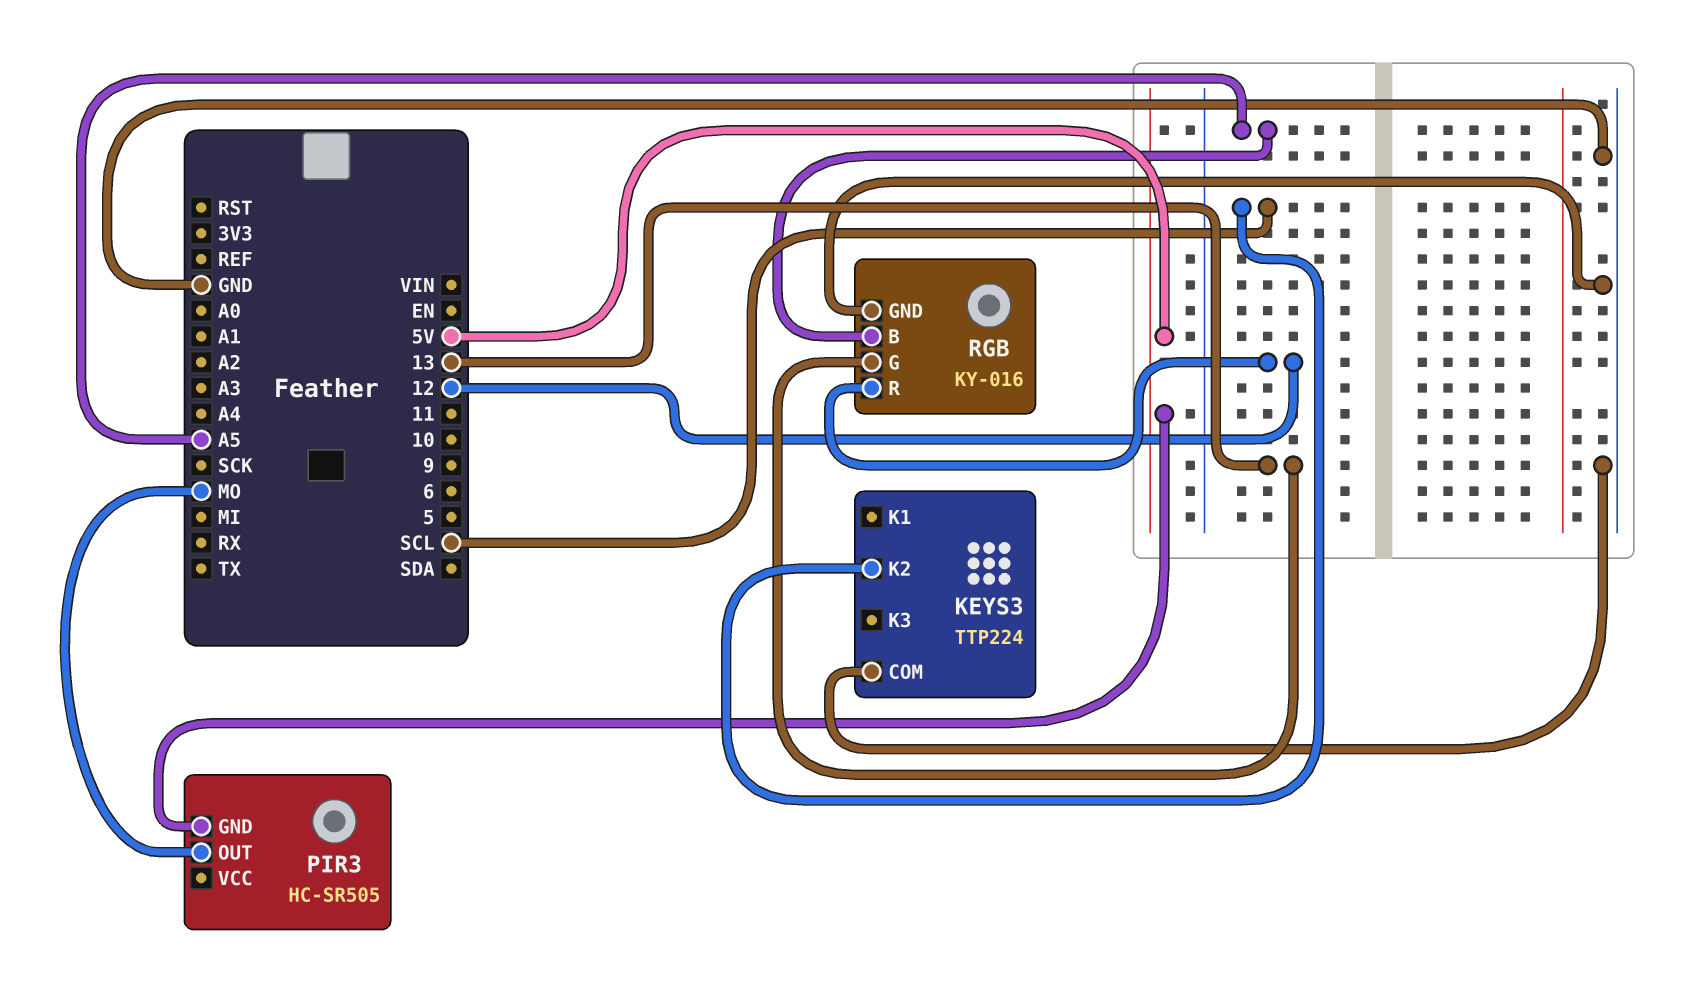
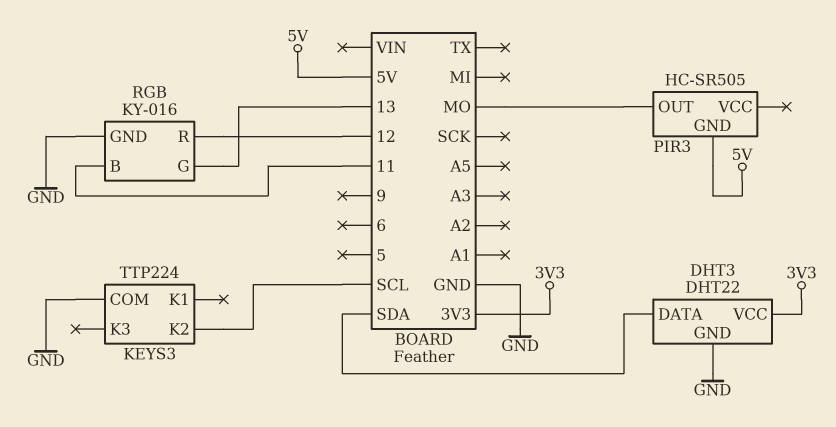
DHT3: none -> DHT22
DHT3 pin DATA: none -> SDA
DHT3 pin GND: none -> GND
DHT3 pin VCC: none -> 3V3
RGB pin B: A5 -> 11

